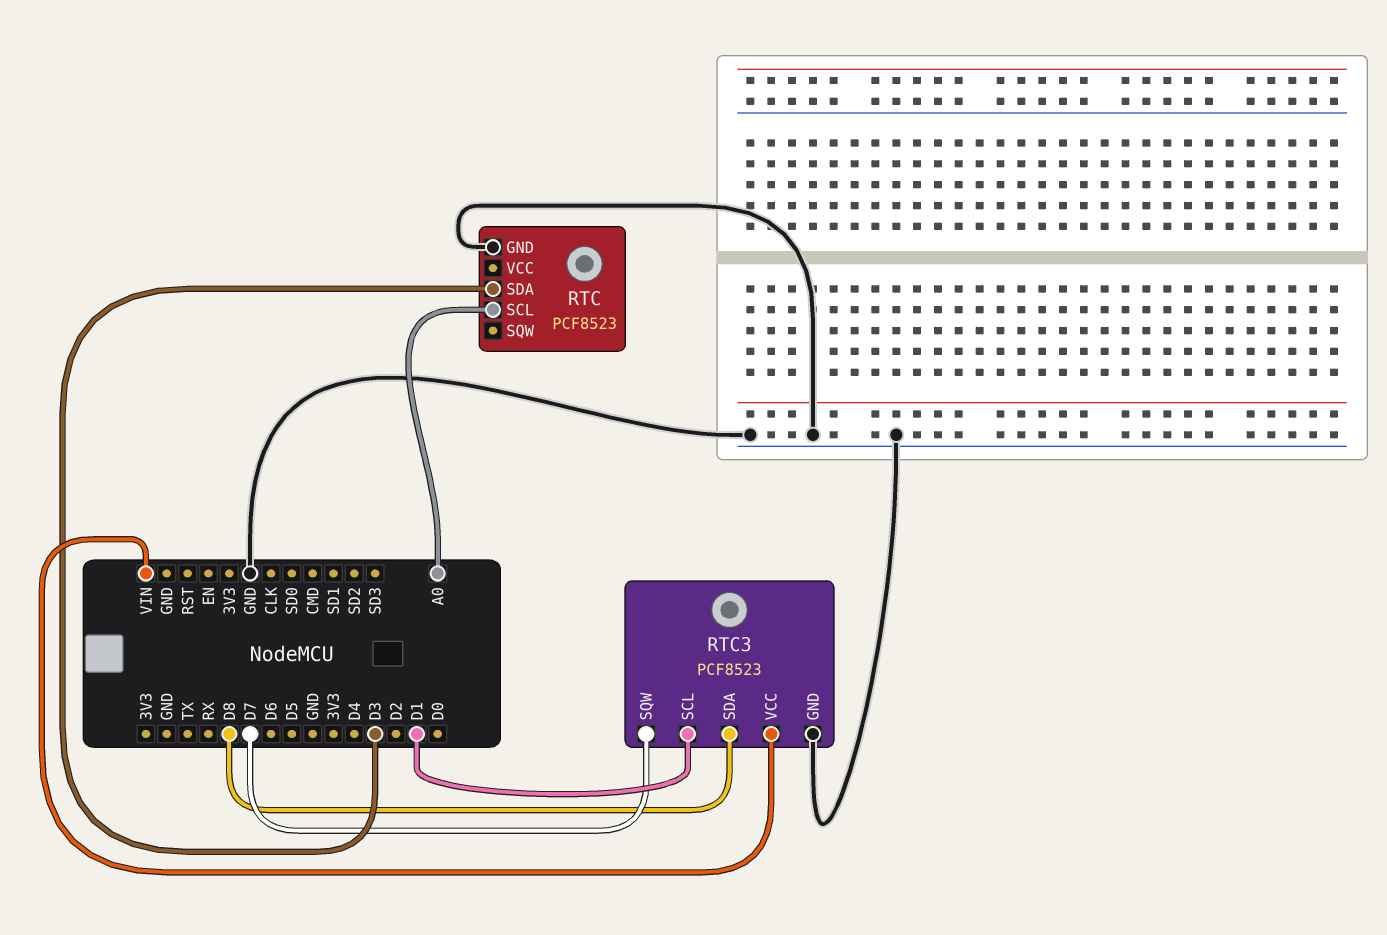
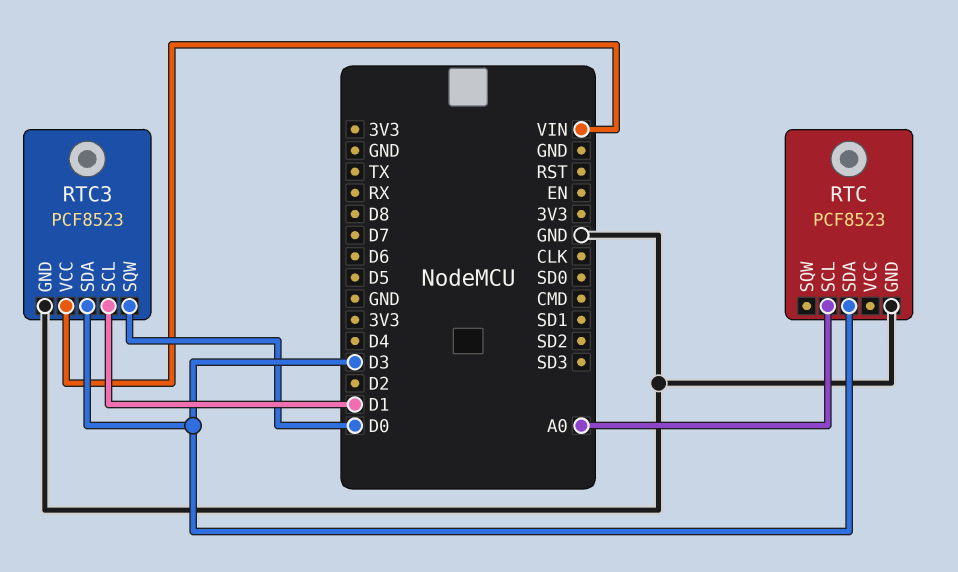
RTC3 pin SDA: D8 -> D3
RTC3 pin SQW: D7 -> D0

